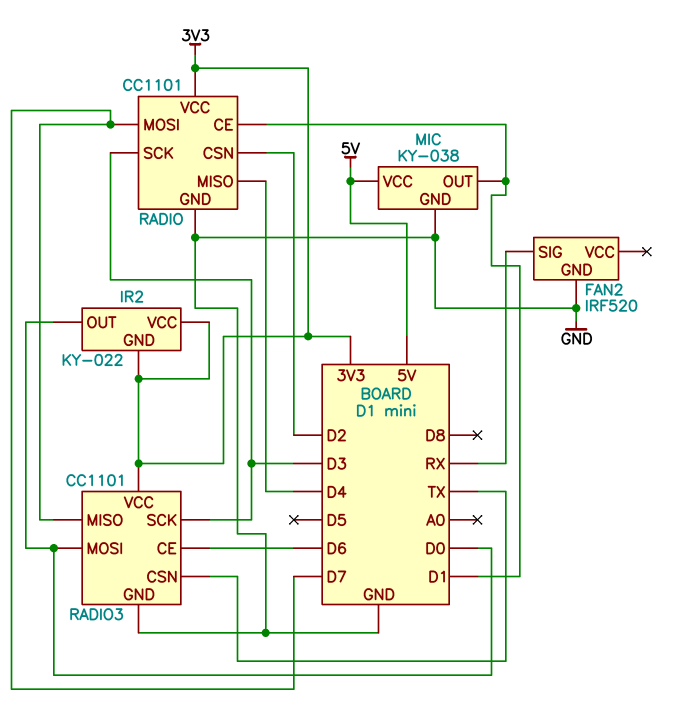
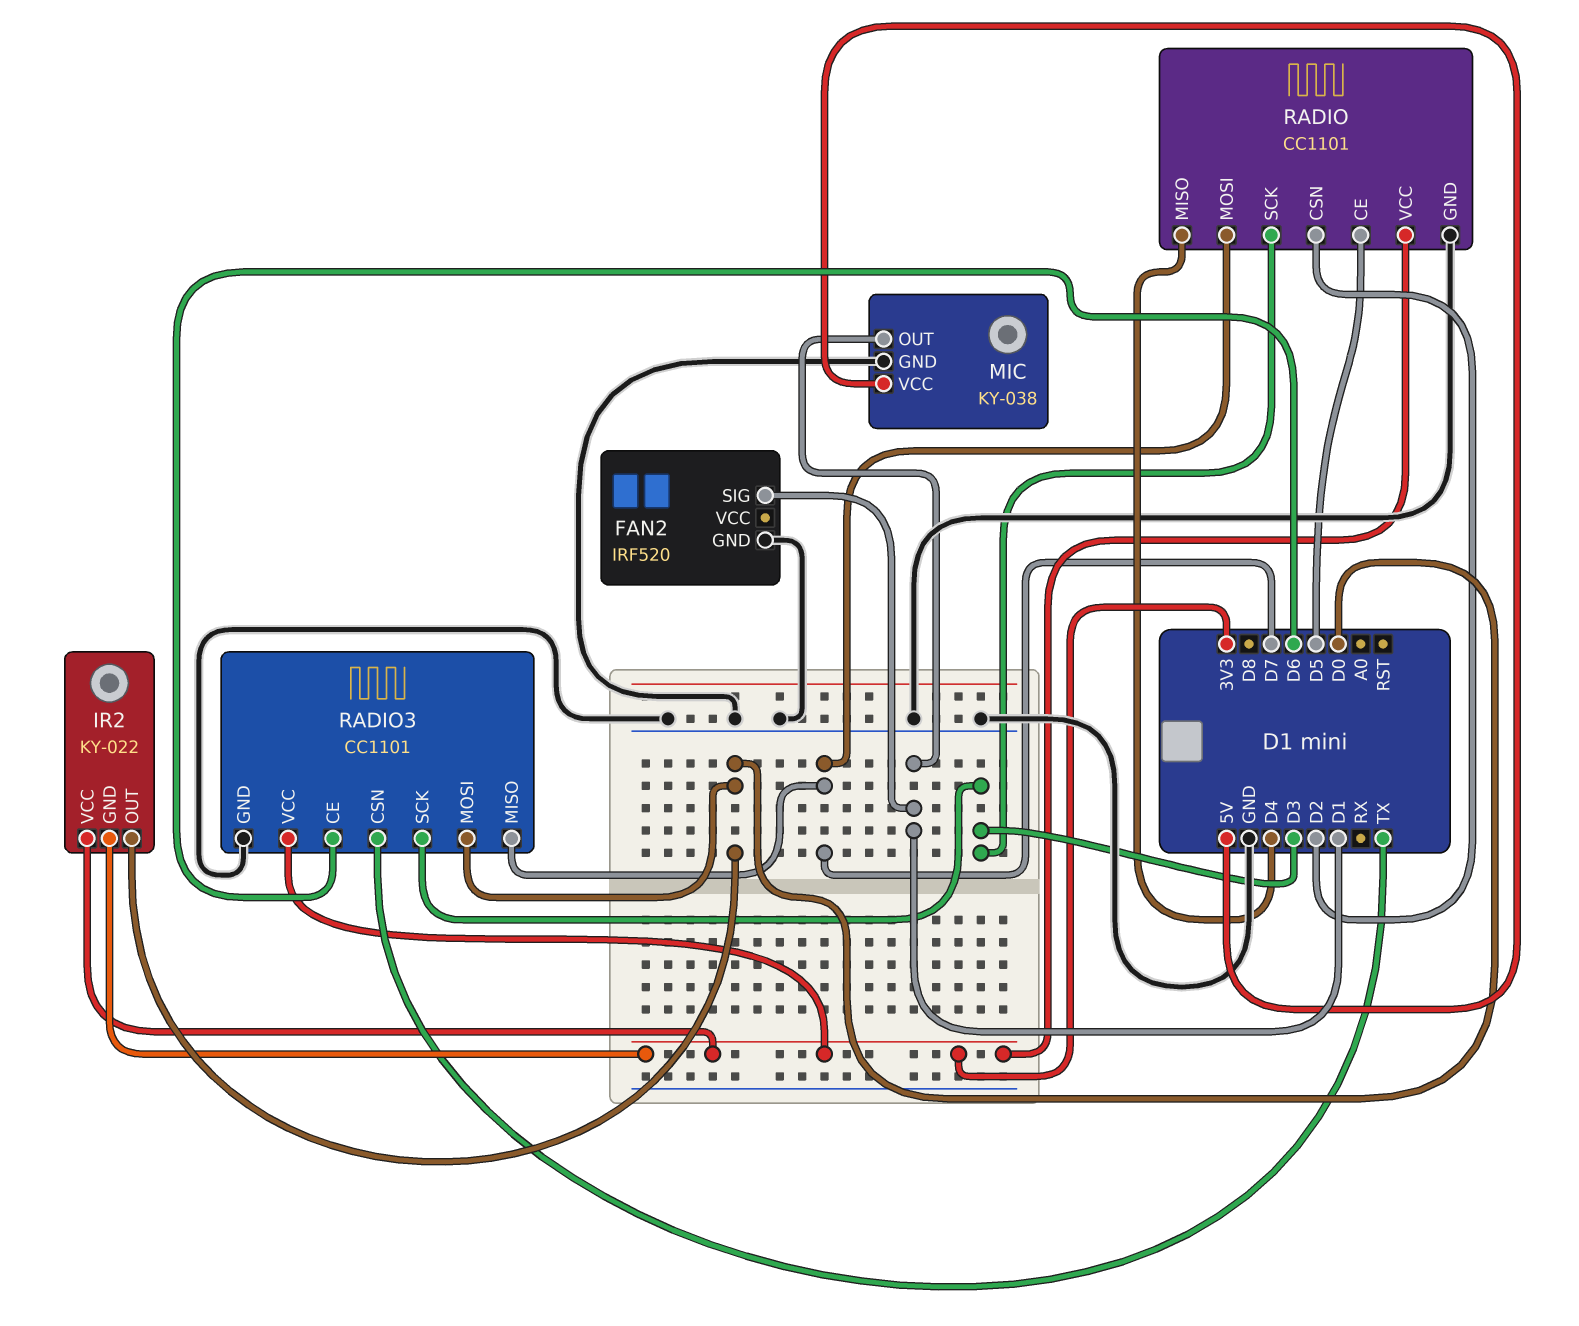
FAN2 pin SIG: RX -> D1
RADIO pin CE: D1 -> D5

